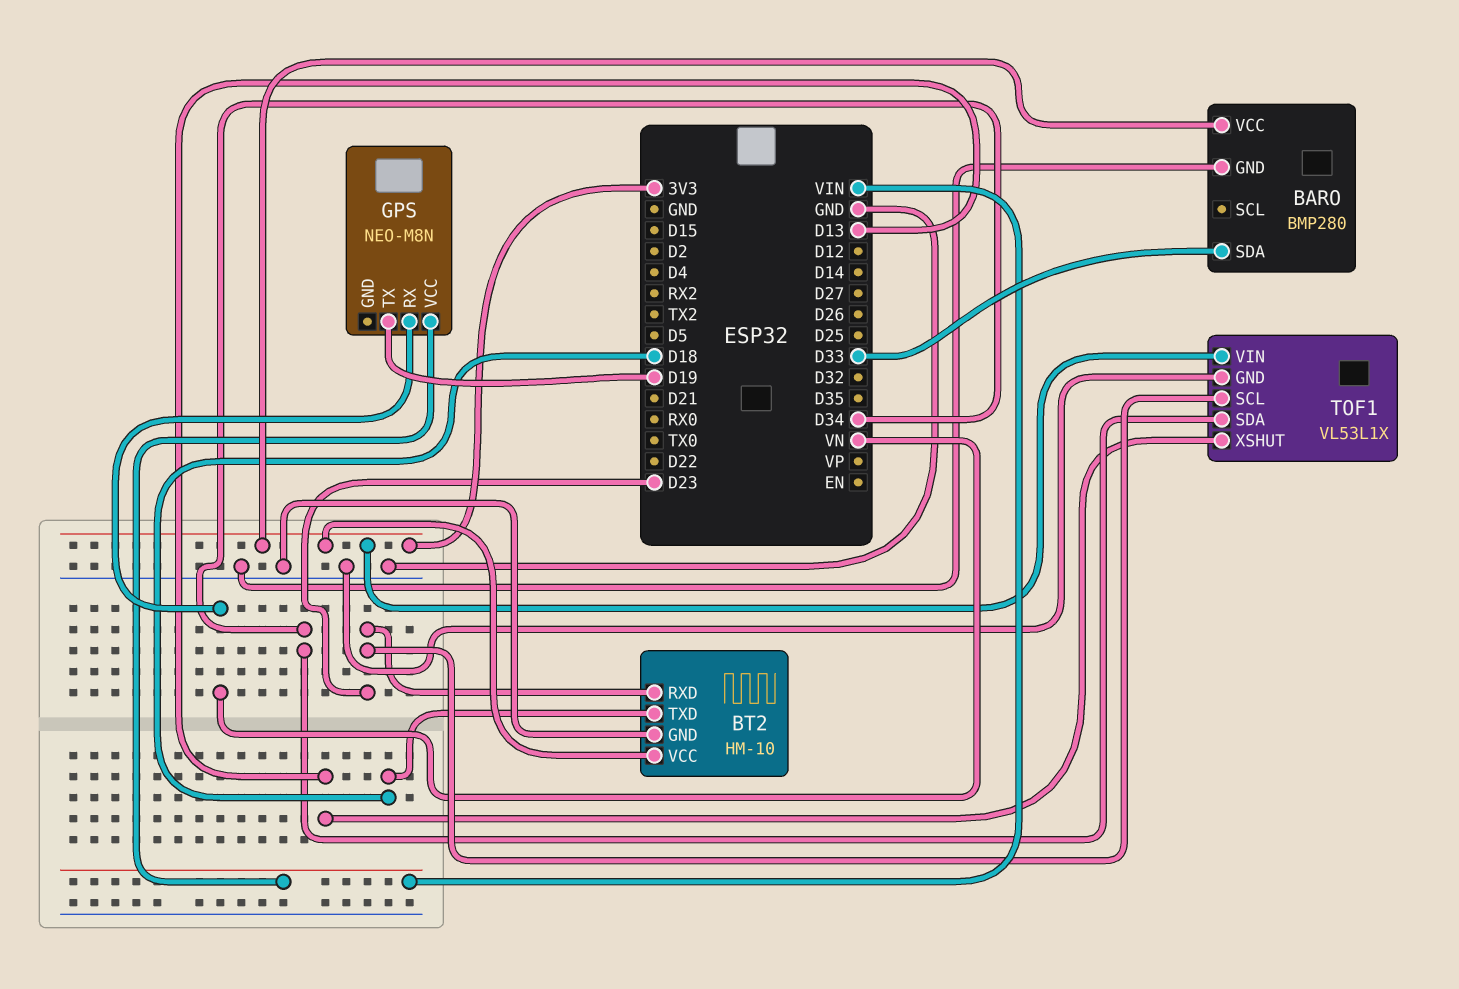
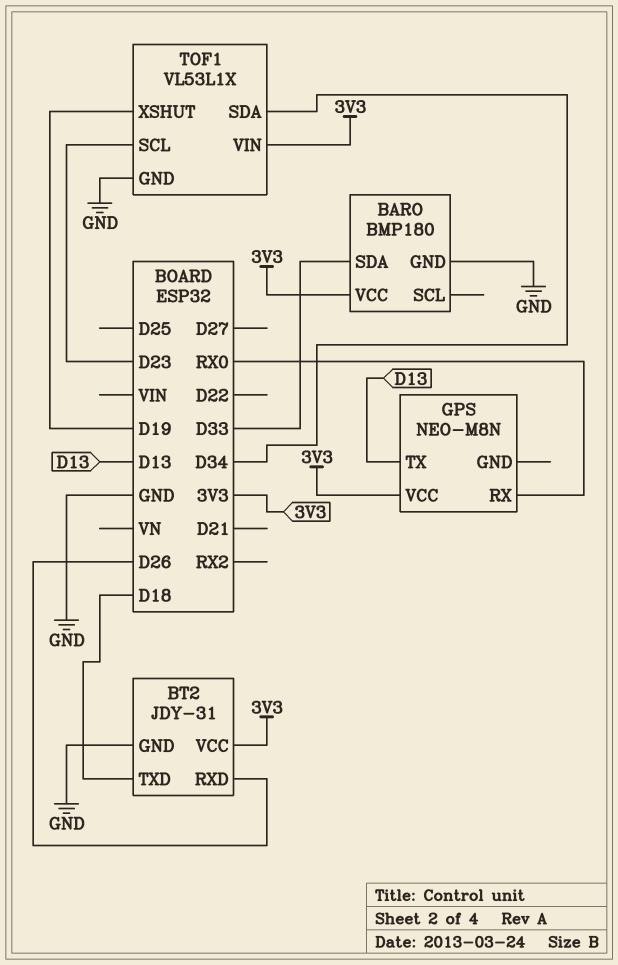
BARO: BMP280 -> BMP180
BT2: HM-10 -> JDY-31
BT2 pin RXD: D23 -> D26
GPS pin RX: VN -> RX0
GPS pin TX: D19 -> D13
GPS pin VCC: VIN -> 3V3
TOF1 pin XSHUT: D13 -> D19

